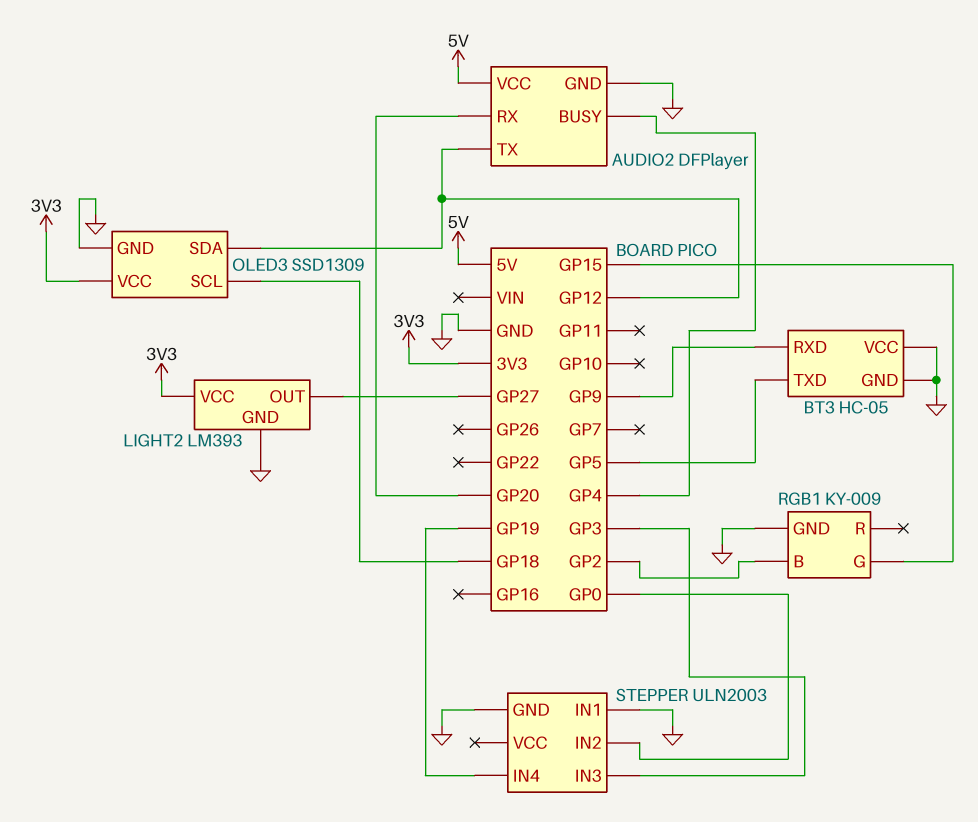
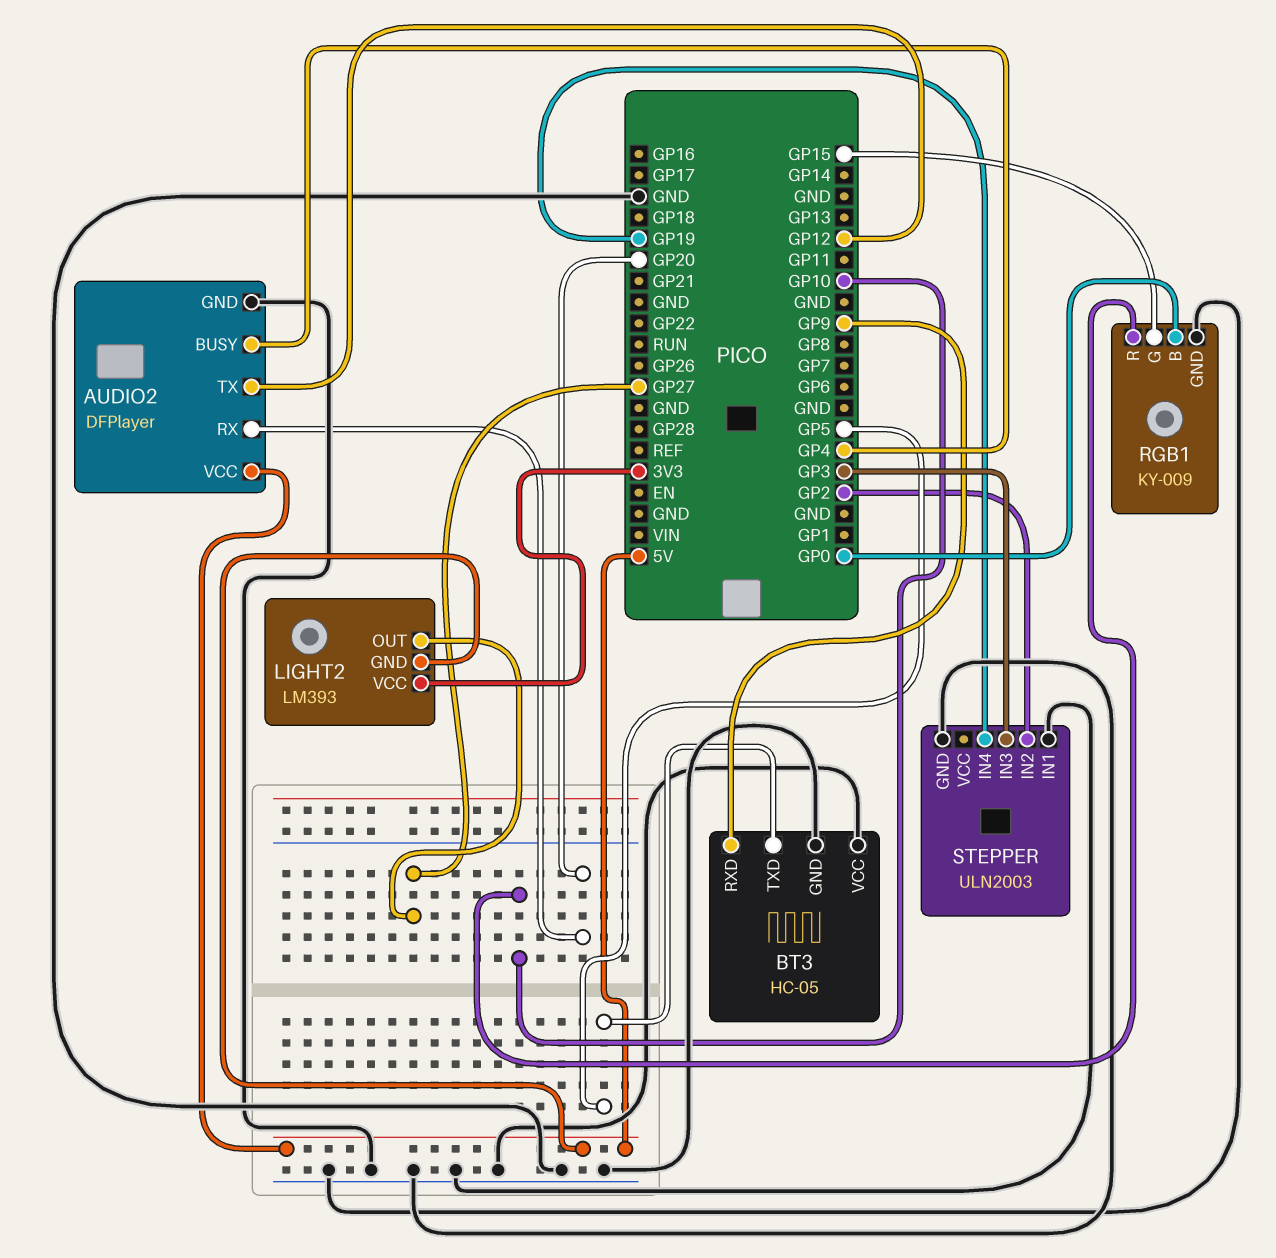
LIGHT2 pin GND: GND -> 5V
OLED3: SSD1309 -> none
OLED3 pin GND: GND -> none
OLED3 pin SCL: GP18 -> none
OLED3 pin SDA: GP12 -> none
OLED3 pin VCC: 3V3 -> none
RGB1 pin B: GP2 -> GP0
RGB1 pin R: none -> GP10
STEPPER pin IN2: GP0 -> GP2

